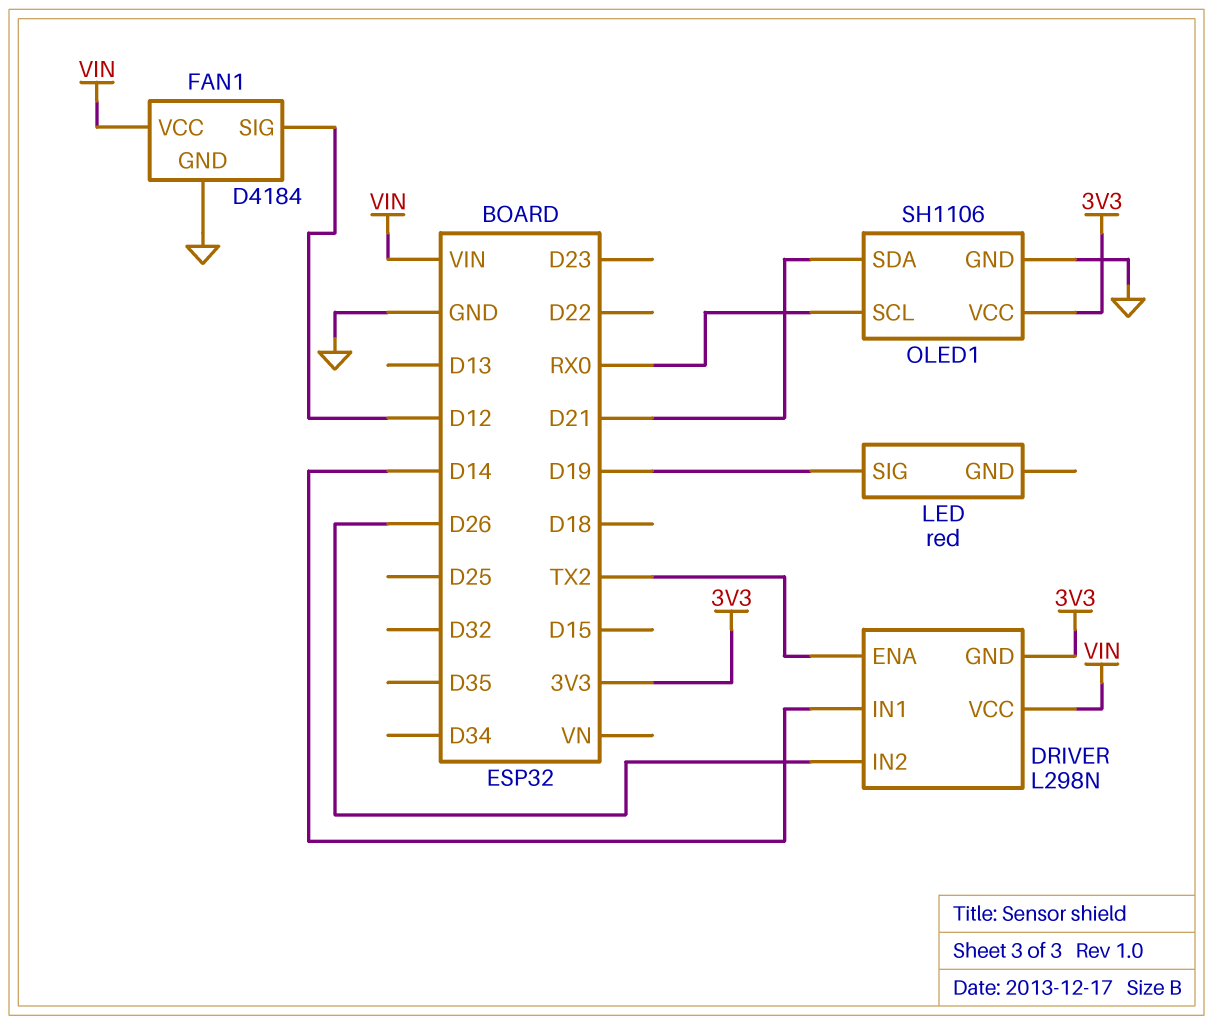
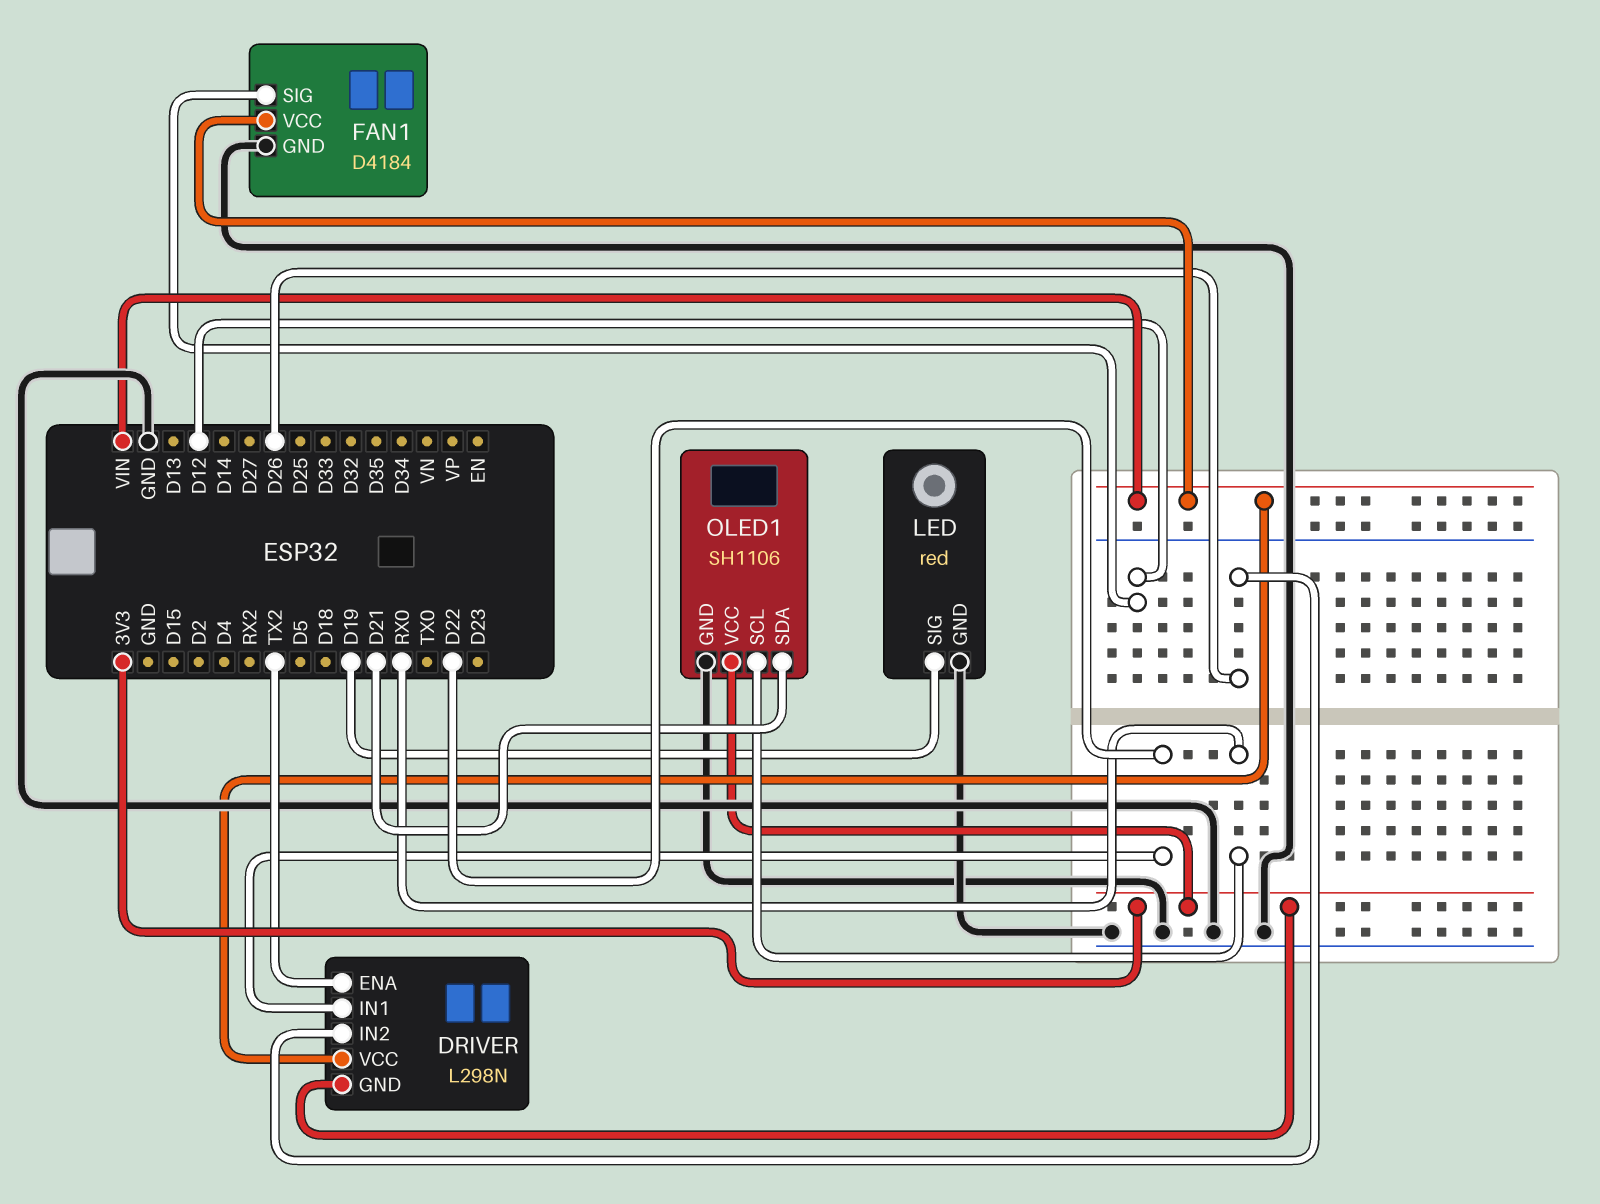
DRIVER pin IN1: D14 -> D22
LED pin GND: none -> GND

